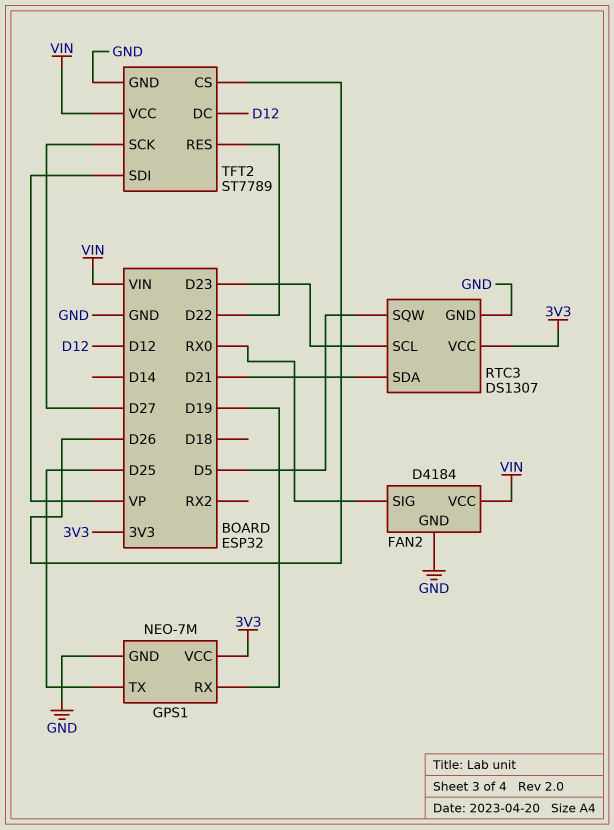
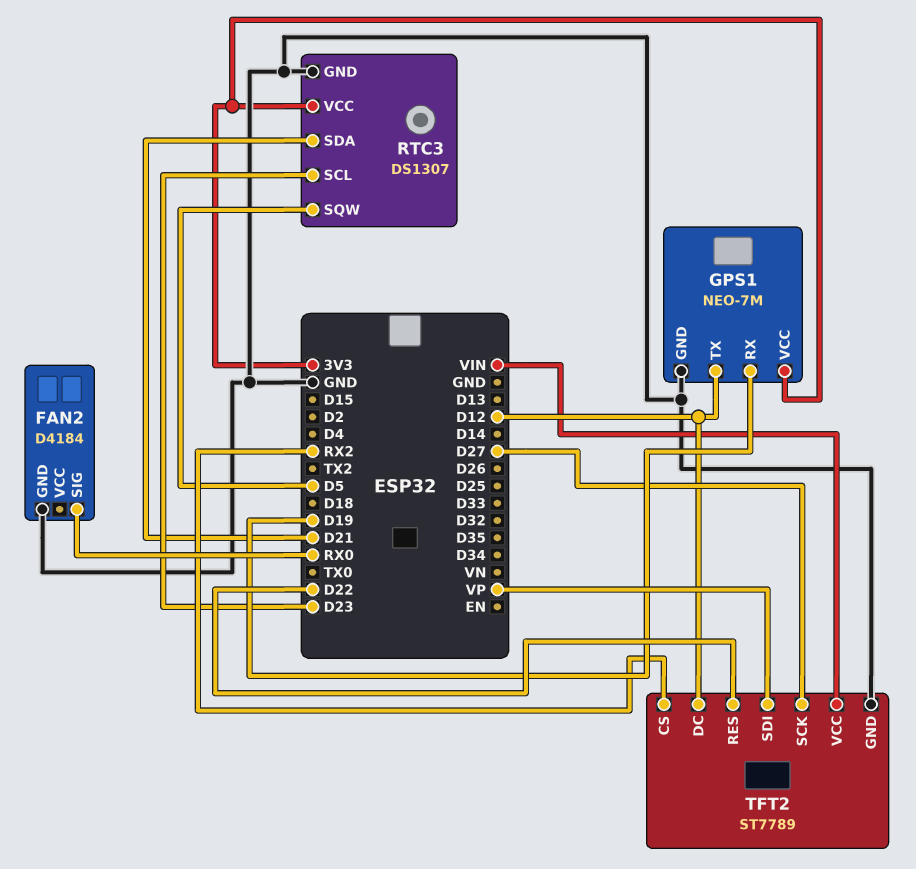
FAN2 pin VCC: VIN -> none
GPS1 pin TX: D25 -> D12
TFT2 pin CS: D26 -> RX2

